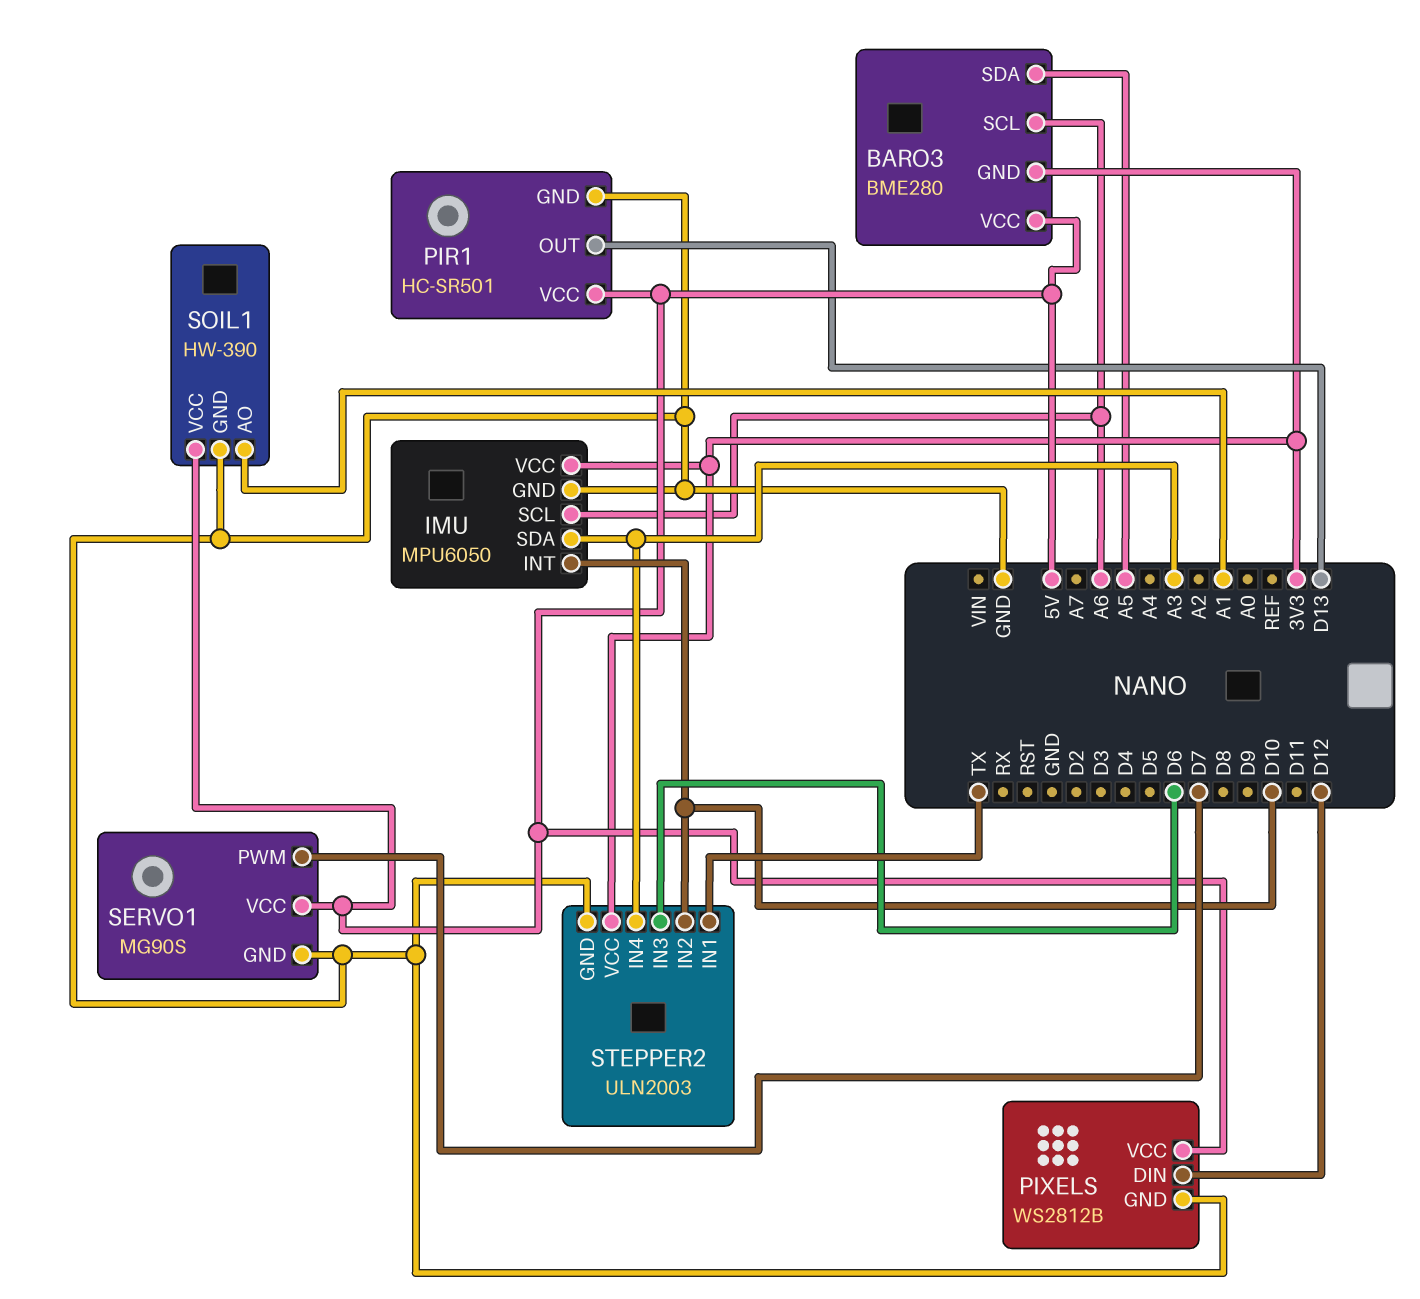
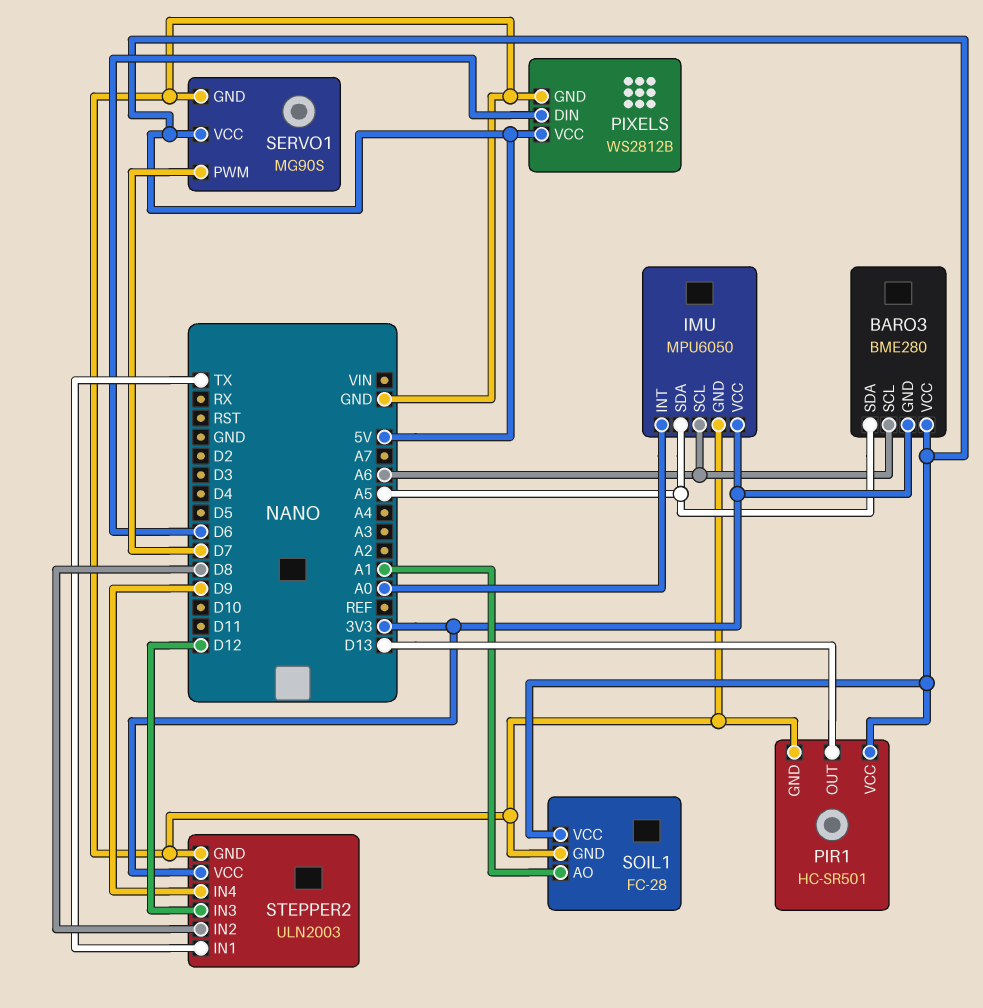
IMU pin INT: D10 -> A0
IMU pin SDA: A3 -> A5
PIXELS pin DIN: D12 -> D6
SOIL1: HW-390 -> FC-28
STEPPER2 pin IN2: D10 -> D8
STEPPER2 pin IN3: D6 -> D12
STEPPER2 pin IN4: A3 -> D9

